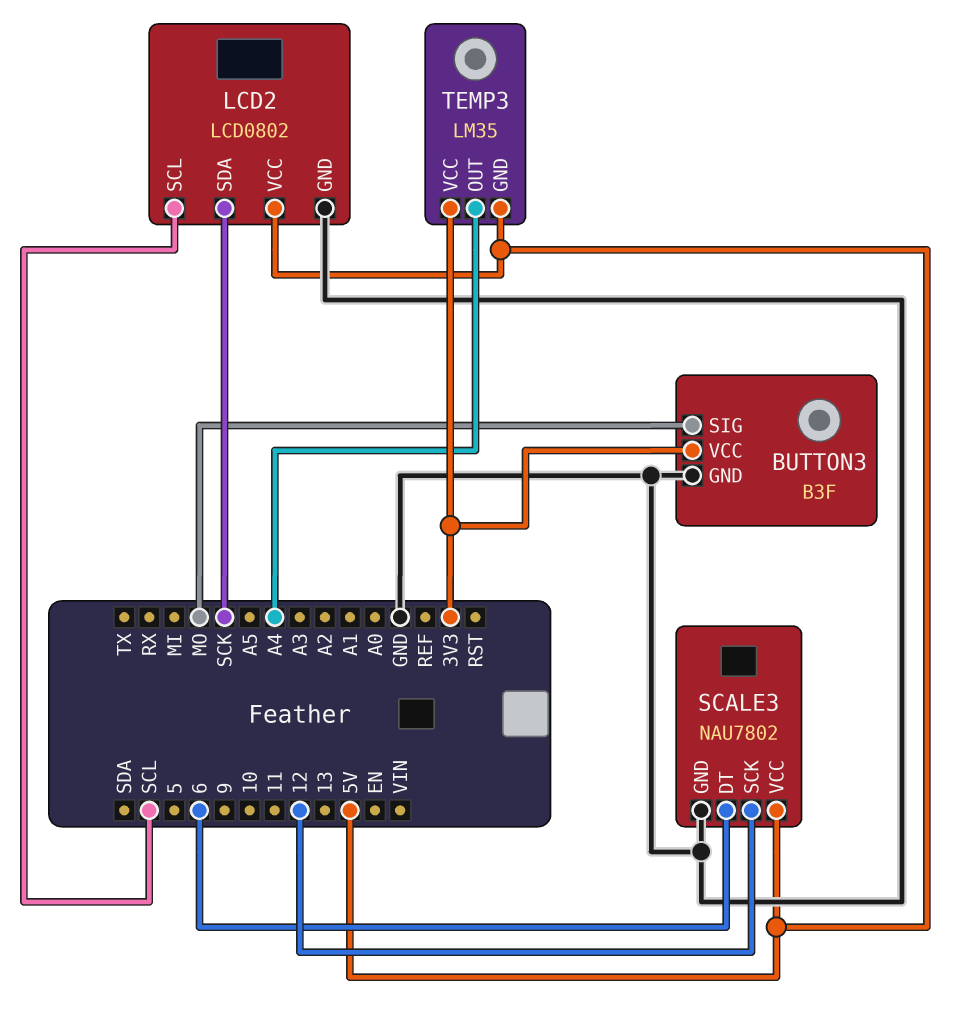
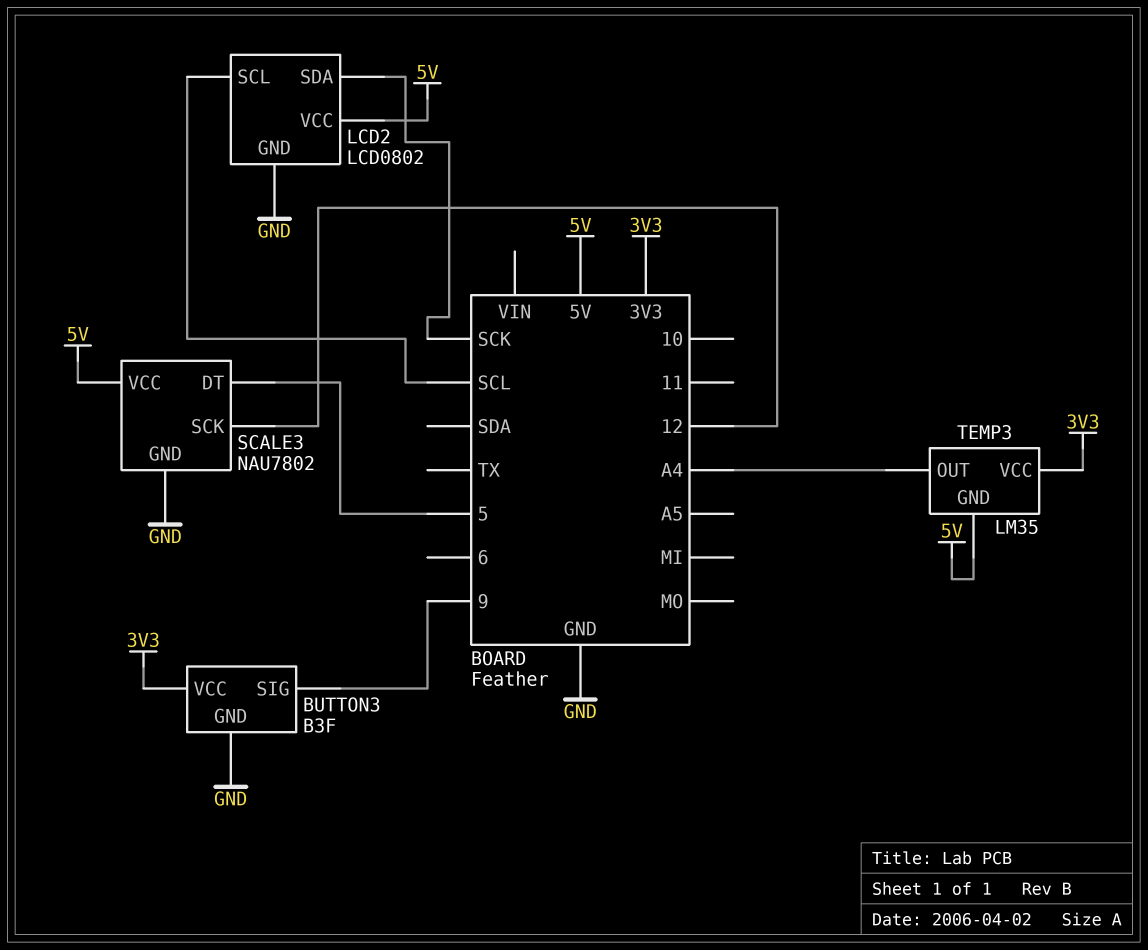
BUTTON3 pin SIG: MO -> 9
SCALE3 pin DT: 6 -> 5

